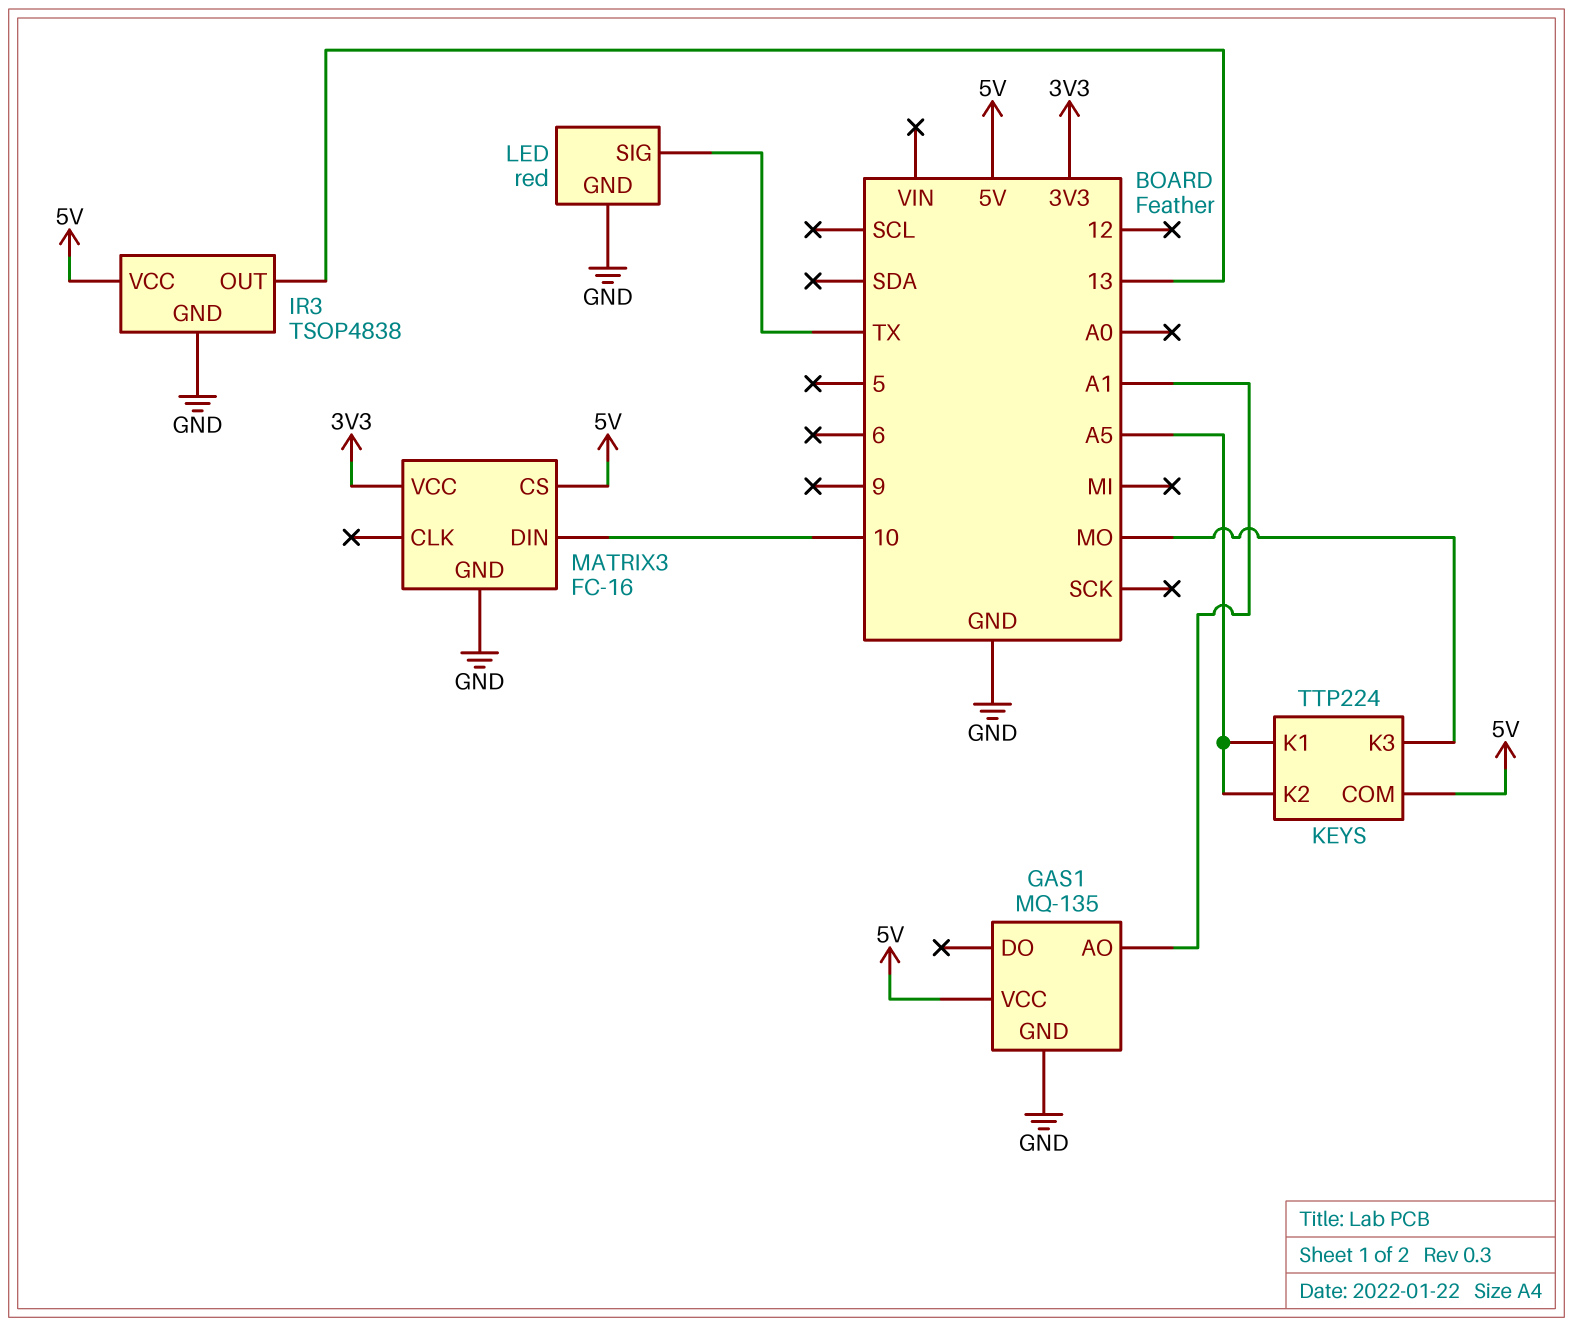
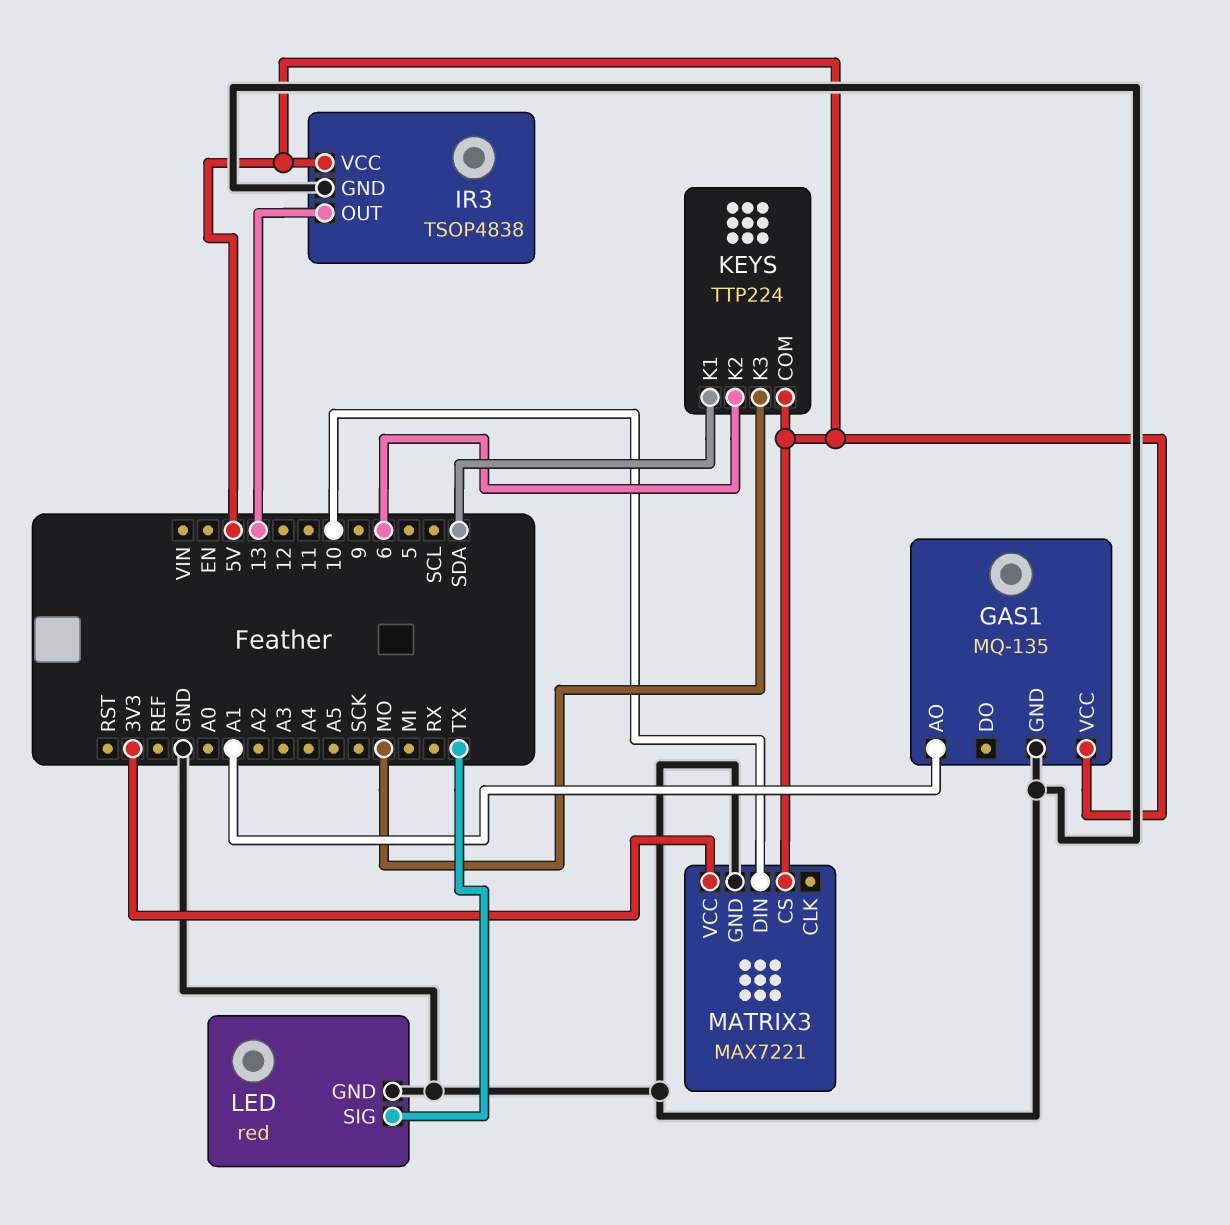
KEYS pin K1: A5 -> SDA
KEYS pin K2: A5 -> 6
MATRIX3: FC-16 -> MAX7221

